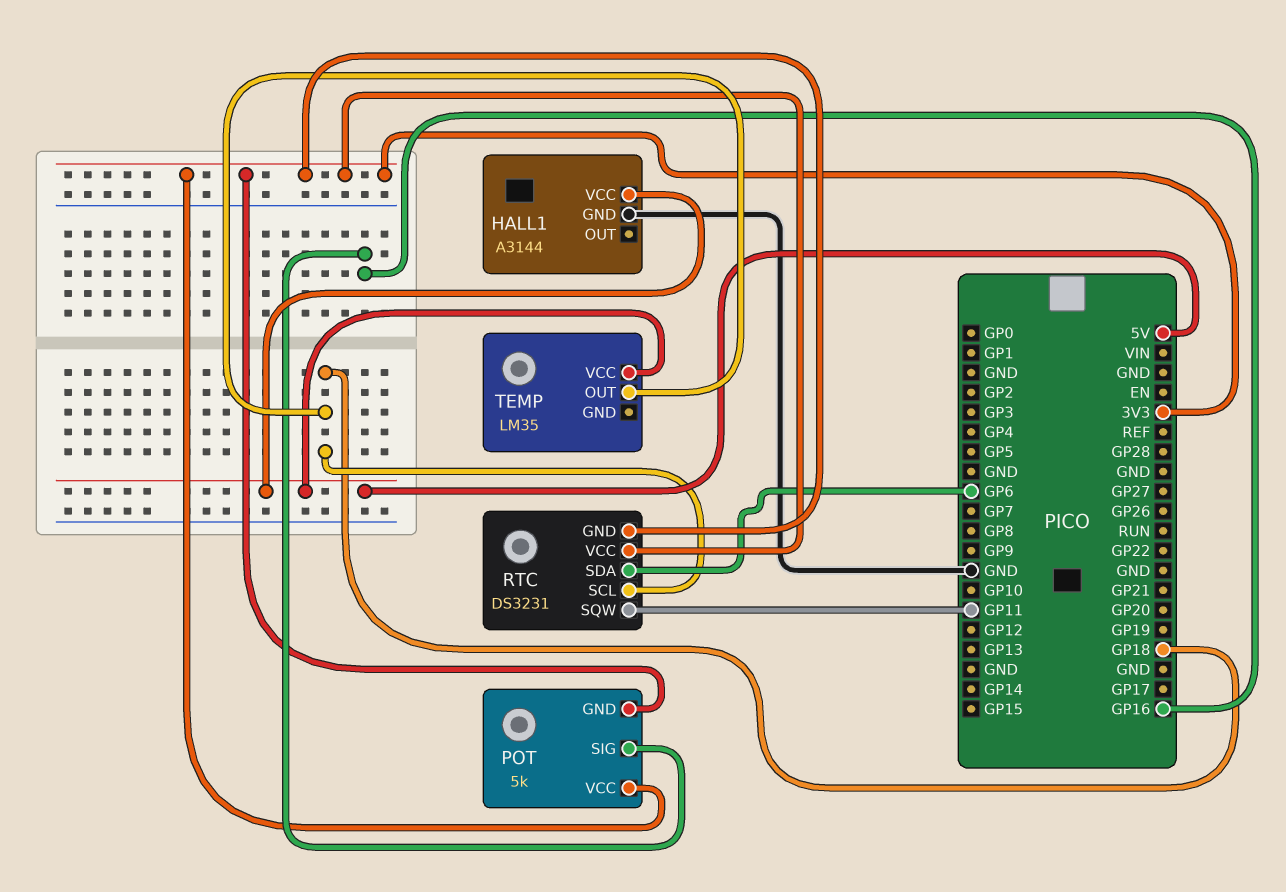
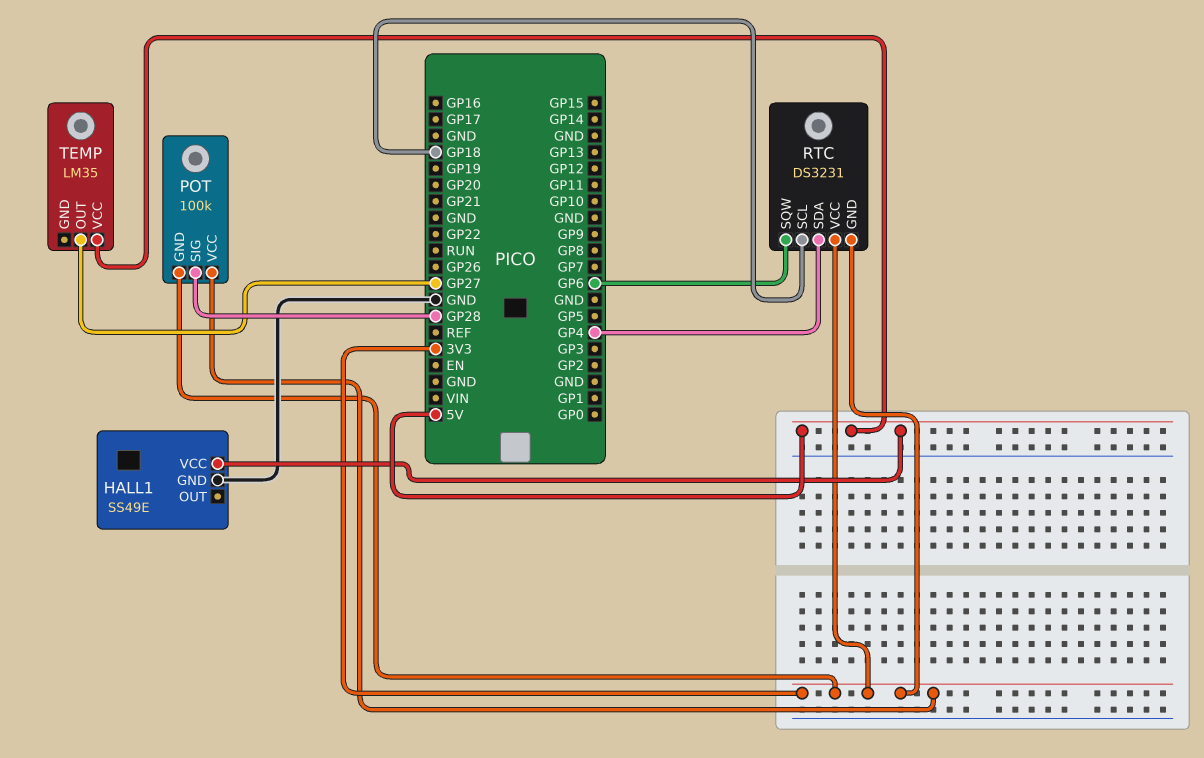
HALL1: A3144 -> SS49E
POT: 5k -> 100k
POT pin SIG: GP16 -> GP28
RTC pin SDA: GP6 -> GP4
RTC pin SQW: GP11 -> GP6
TEMP pin OUT: GP18 -> GP27

